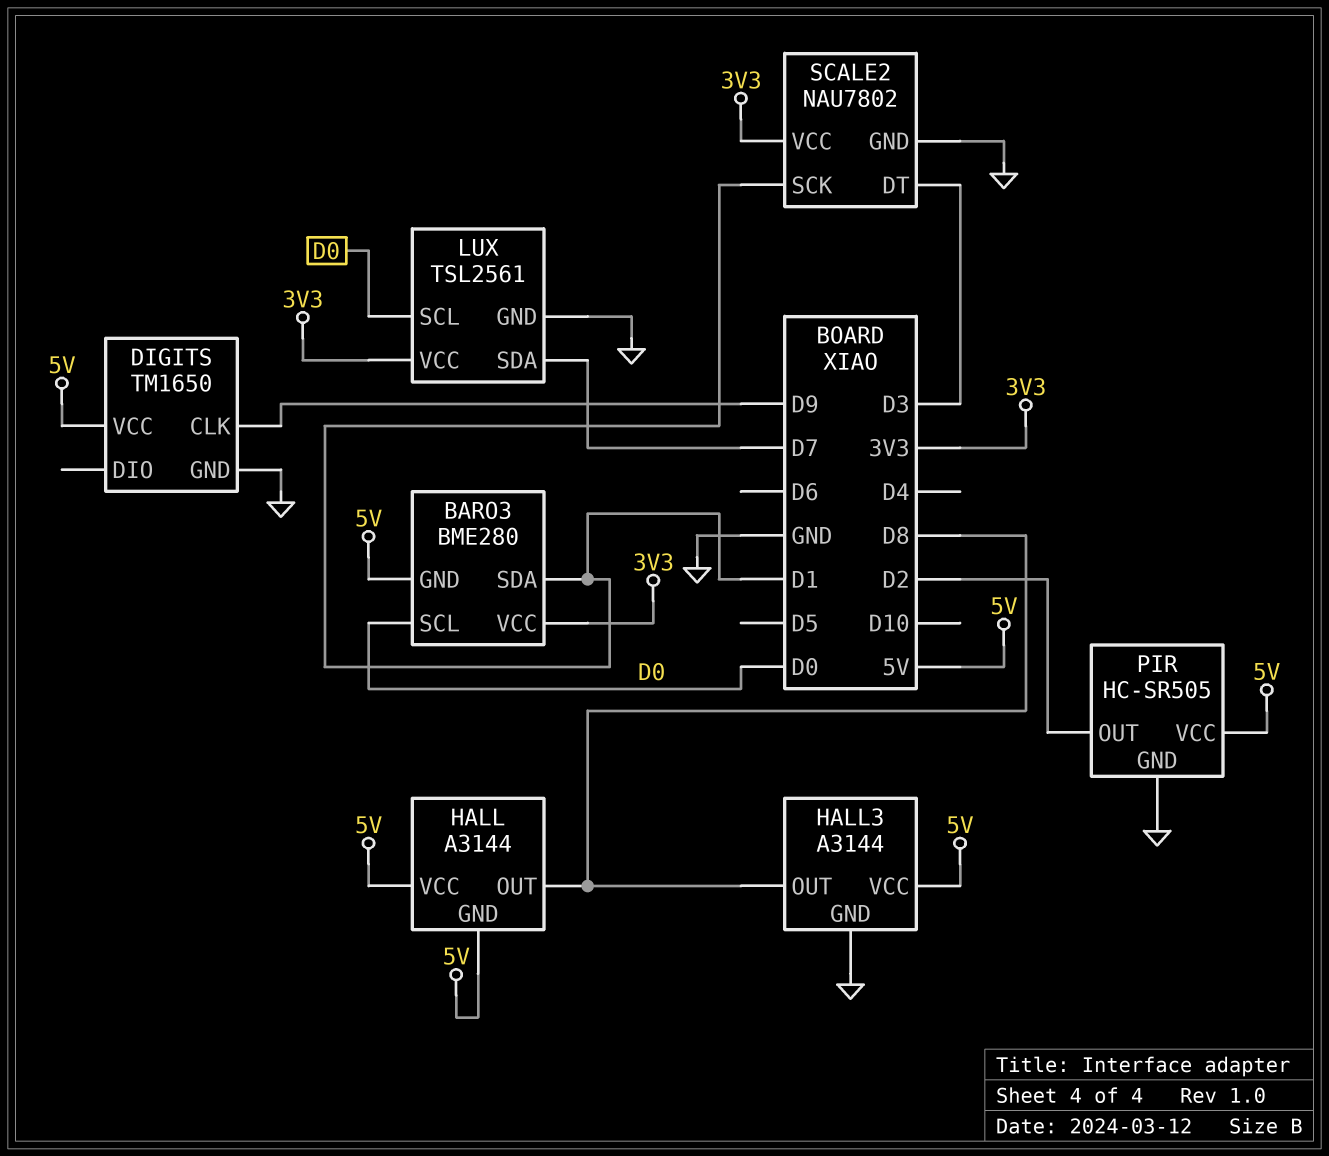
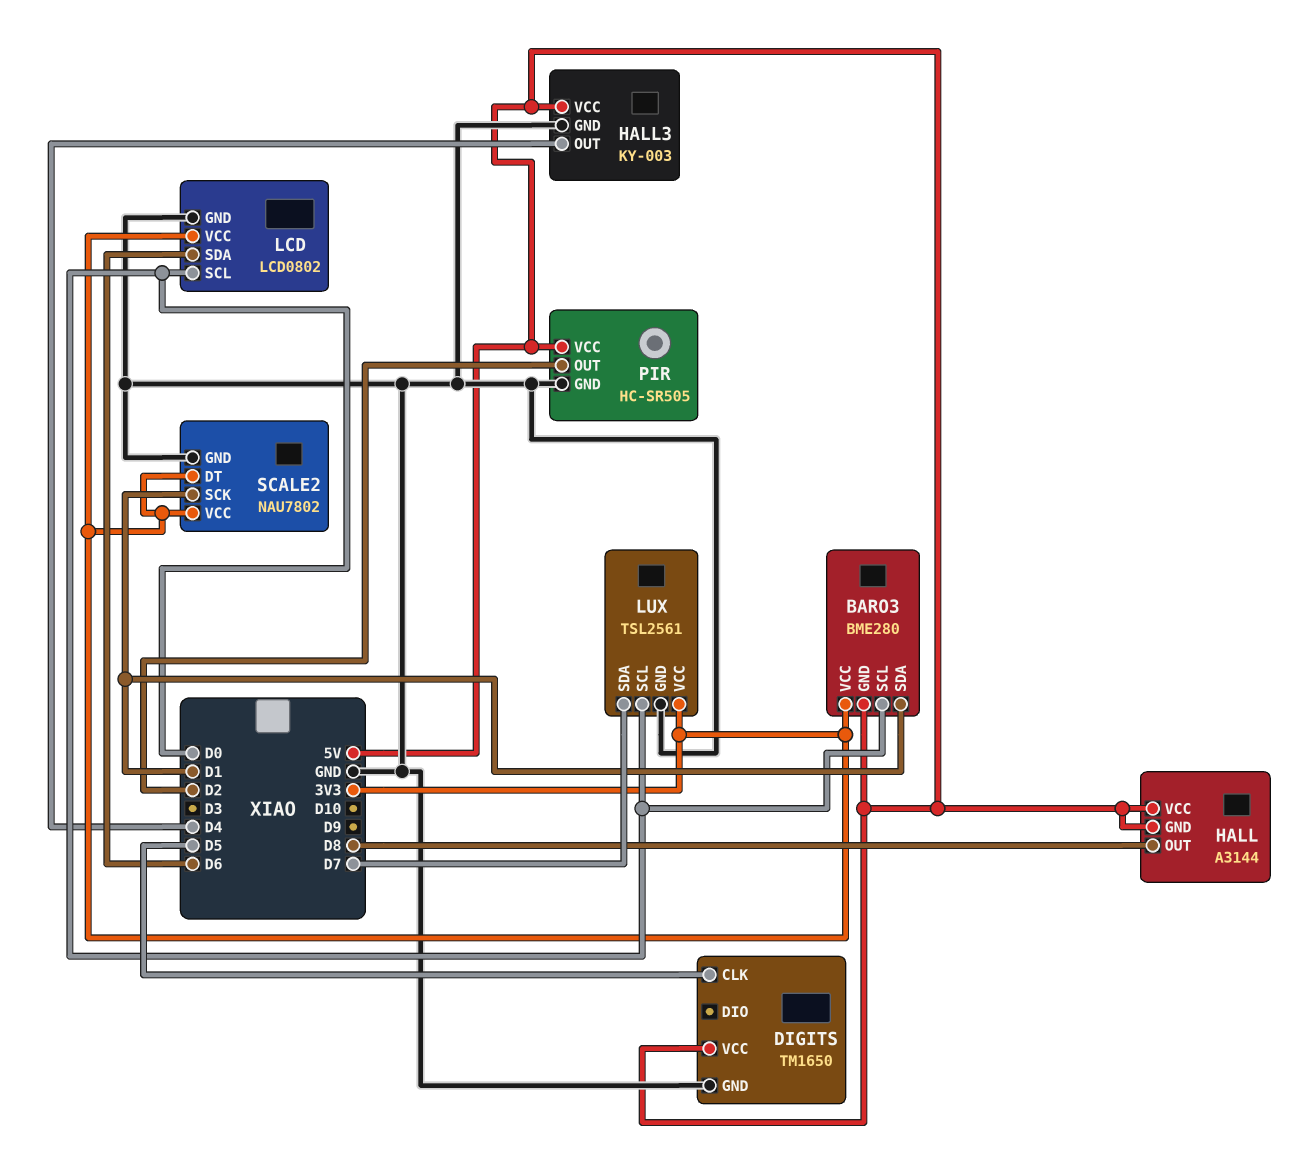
DIGITS pin CLK: D9 -> D5
HALL3: A3144 -> KY-003
HALL3 pin OUT: D8 -> D4
LCD: none -> LCD0802
LCD pin GND: none -> GND
LCD pin SCL: none -> D0
LCD pin SDA: none -> D6
LCD pin VCC: none -> 3V3
SCALE2 pin DT: D3 -> 3V3

